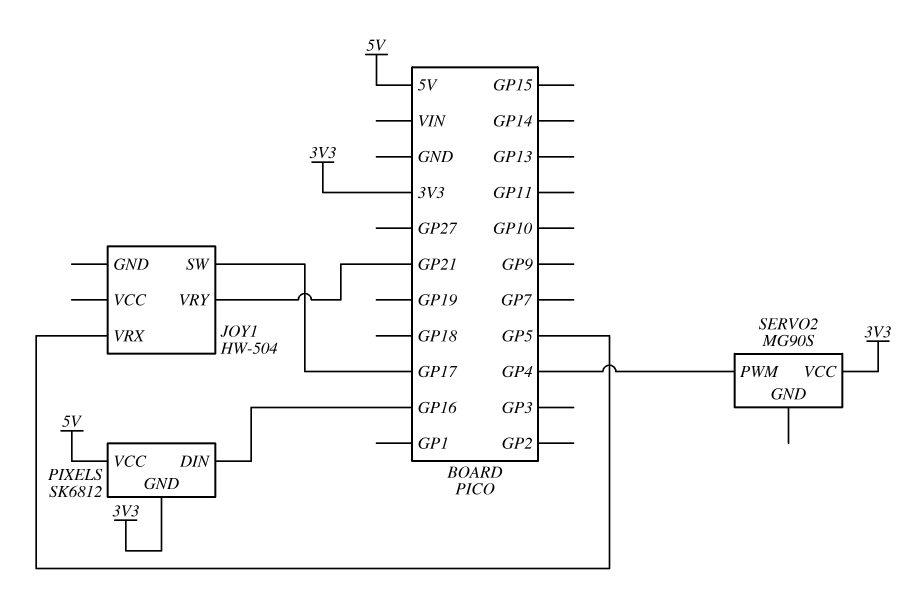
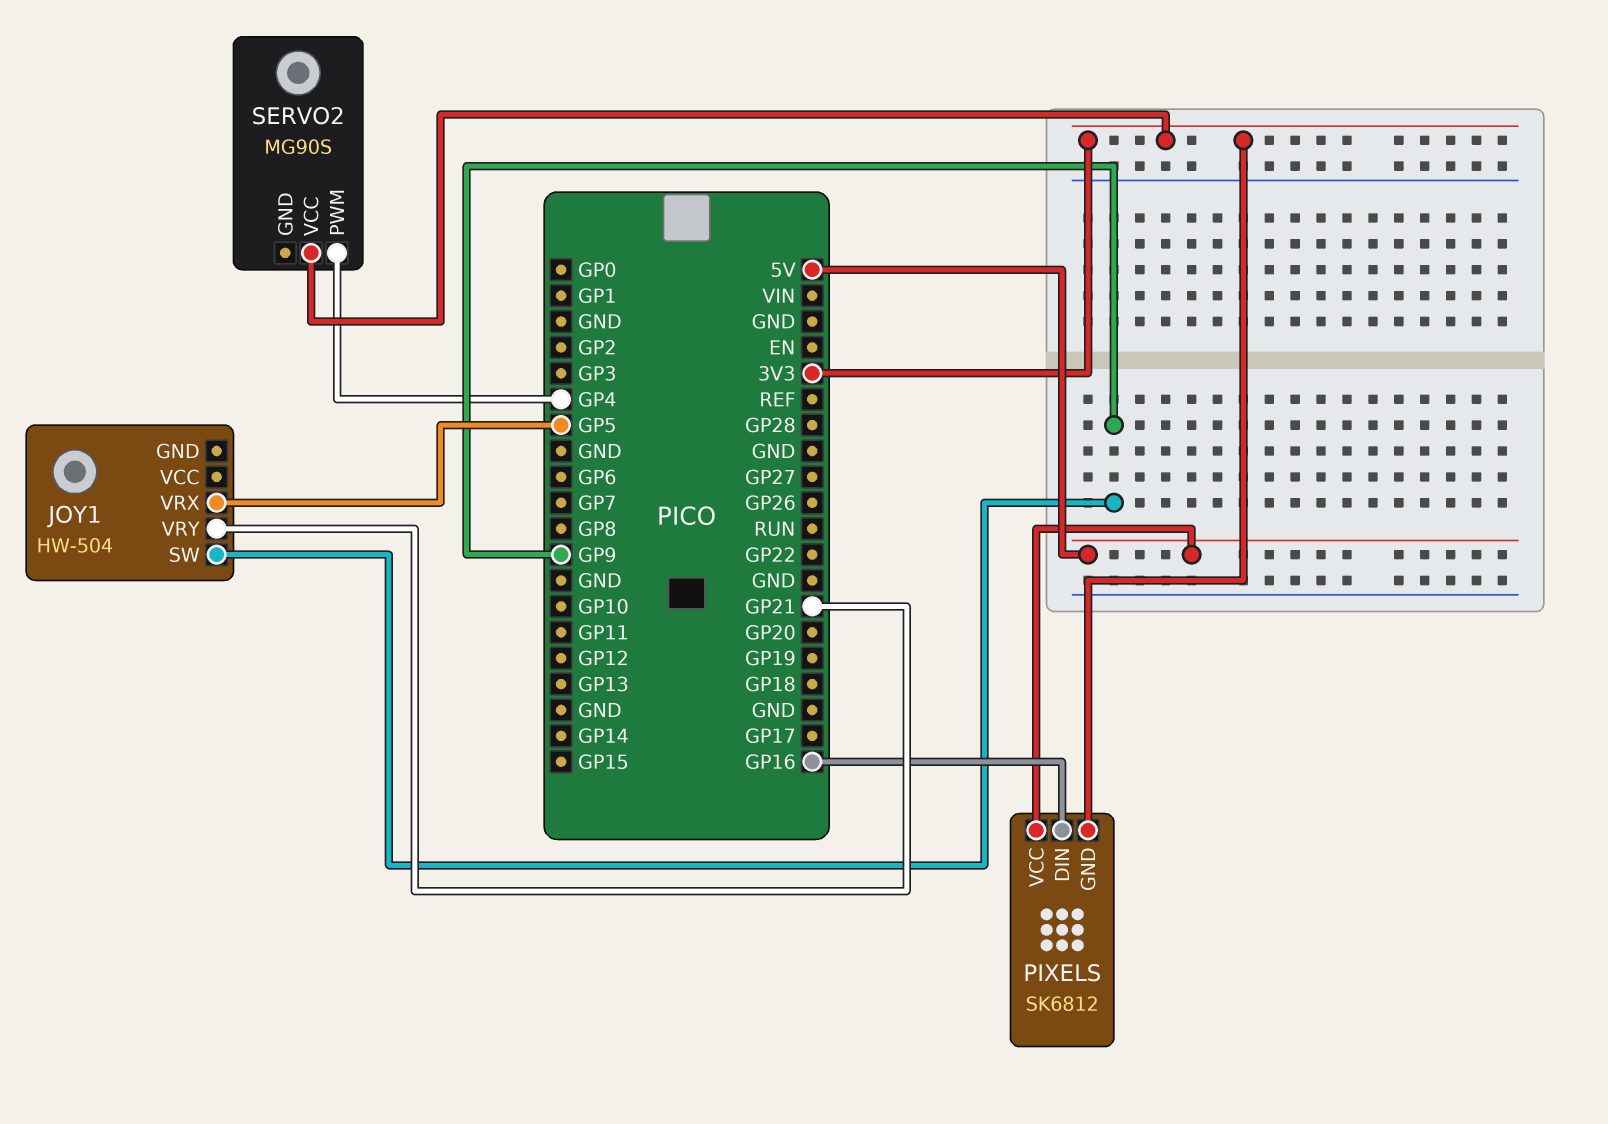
JOY1 pin SW: GP17 -> GP9

